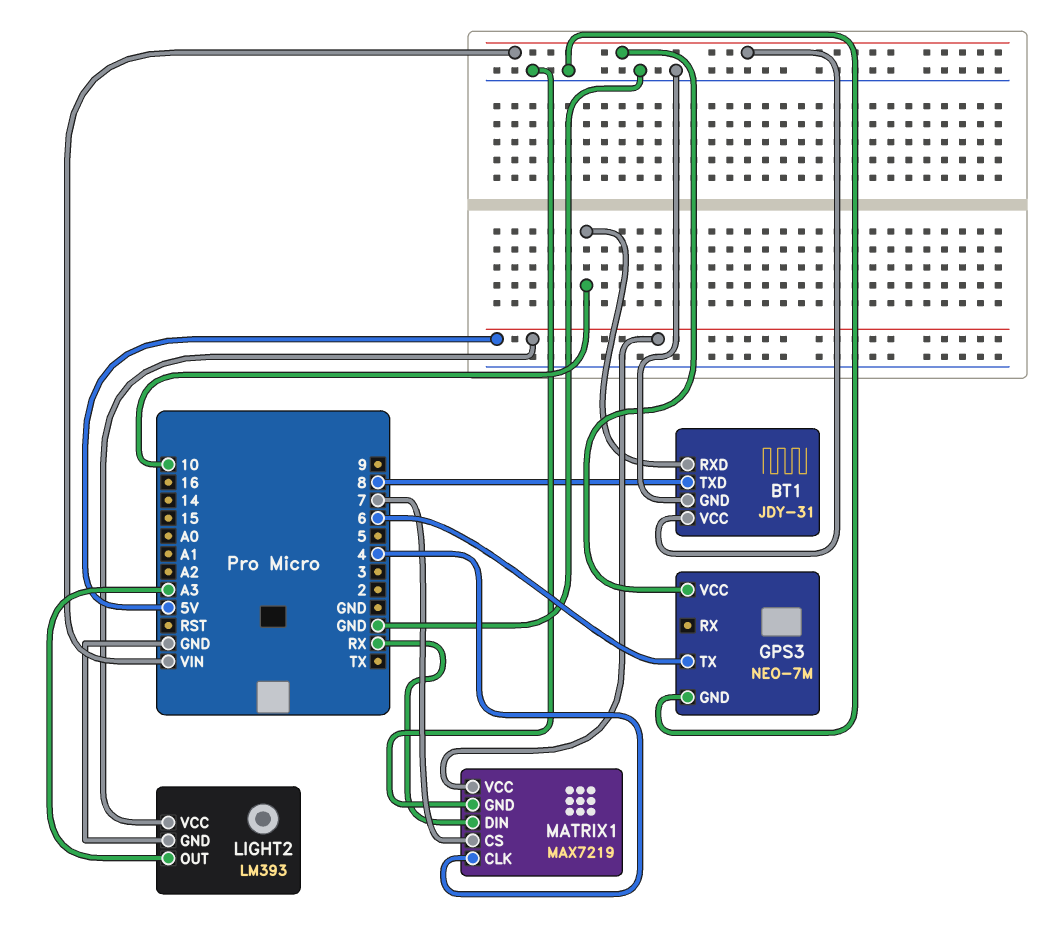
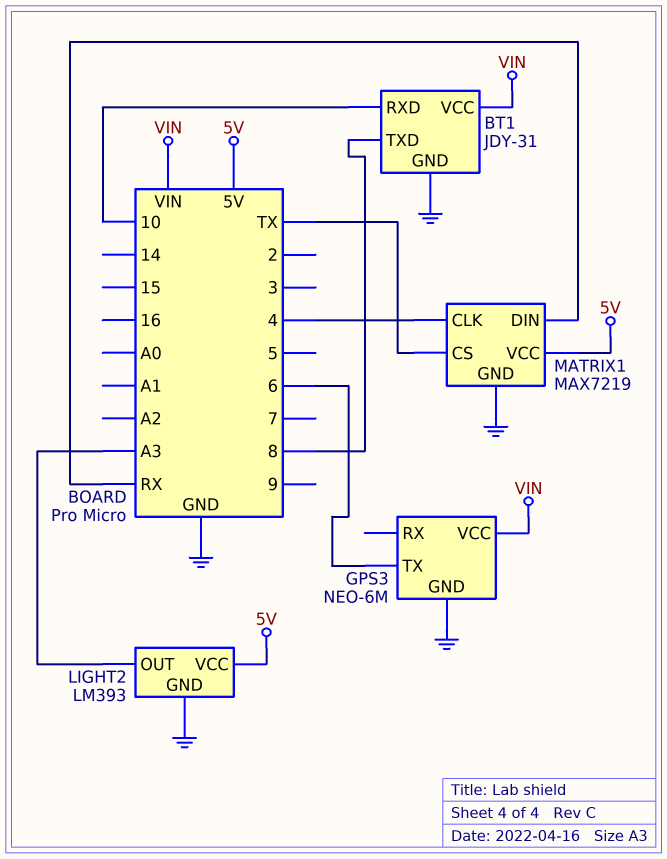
GPS3: NEO-7M -> NEO-6M
MATRIX1 pin CS: 7 -> TX

